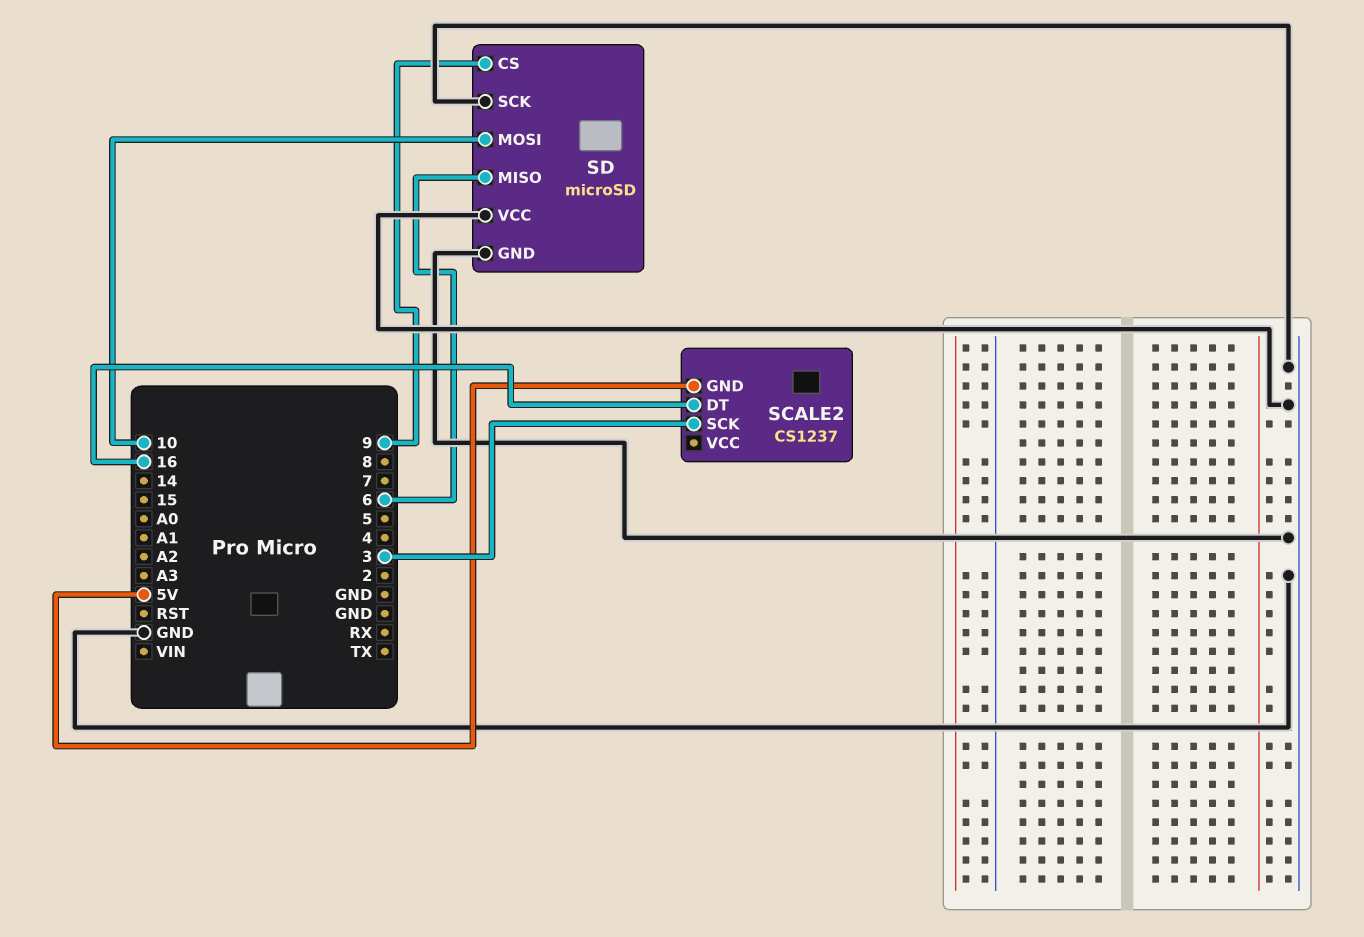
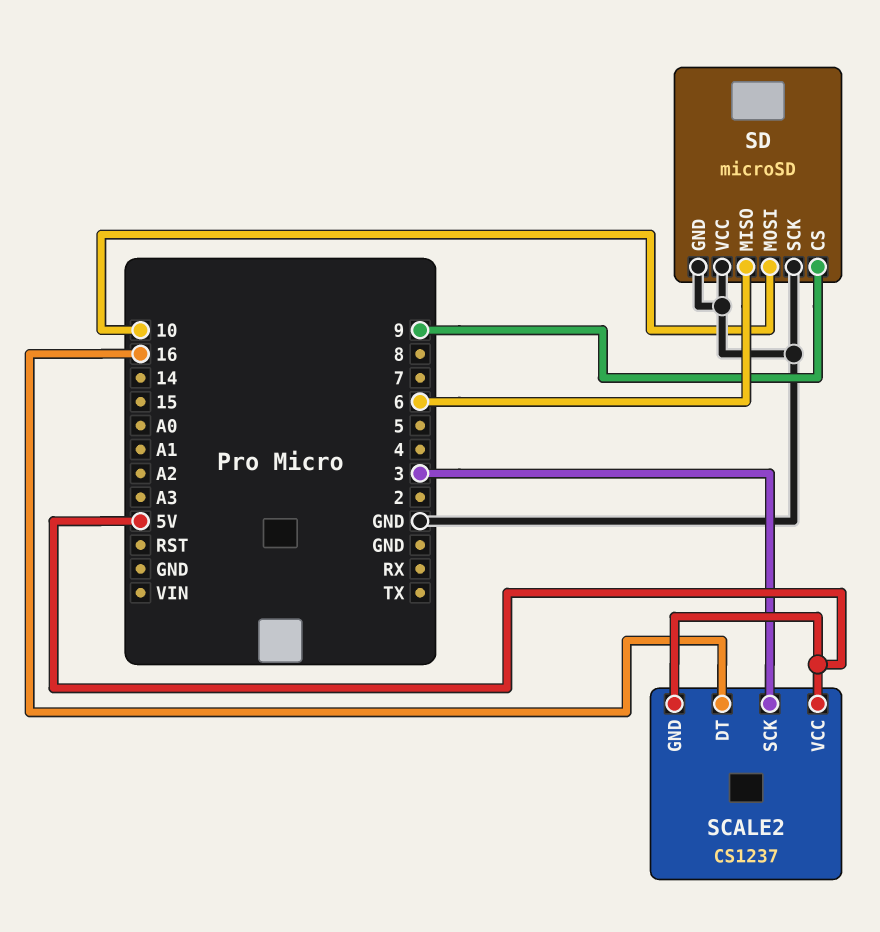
SCALE2 pin VCC: none -> 5V

